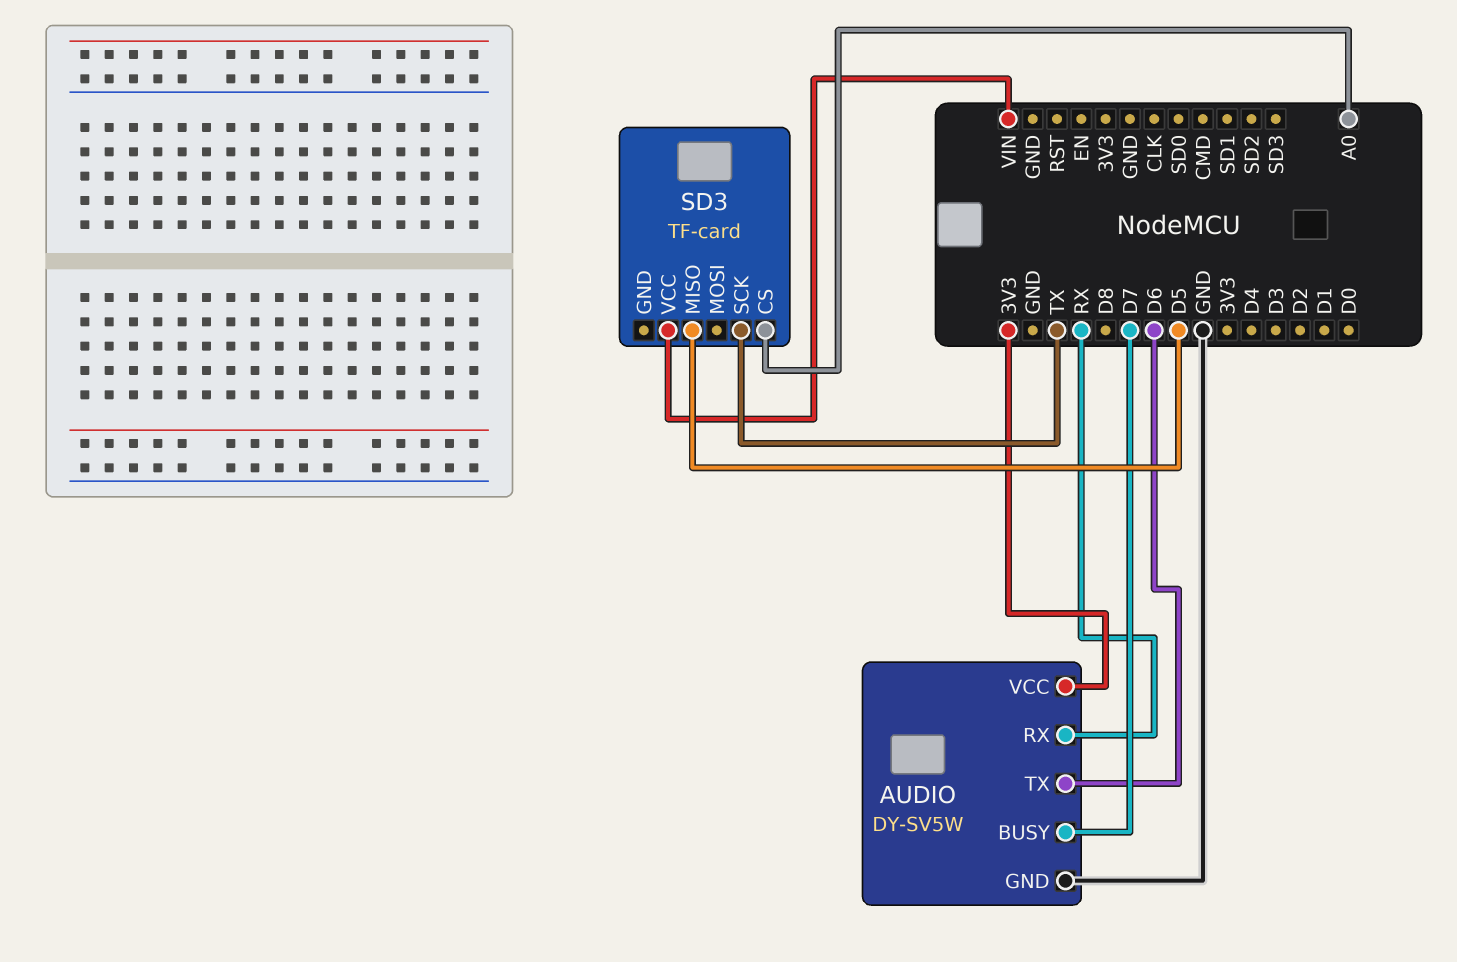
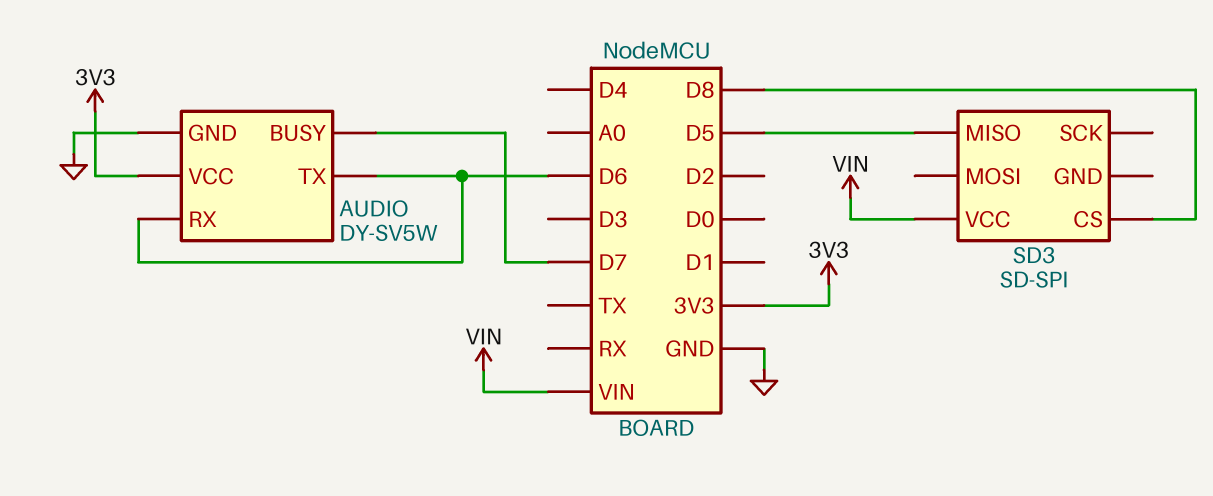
AUDIO pin RX: RX -> D6
SD3: TF-card -> SD-SPI
SD3 pin CS: A0 -> D8
SD3 pin SCK: TX -> none

